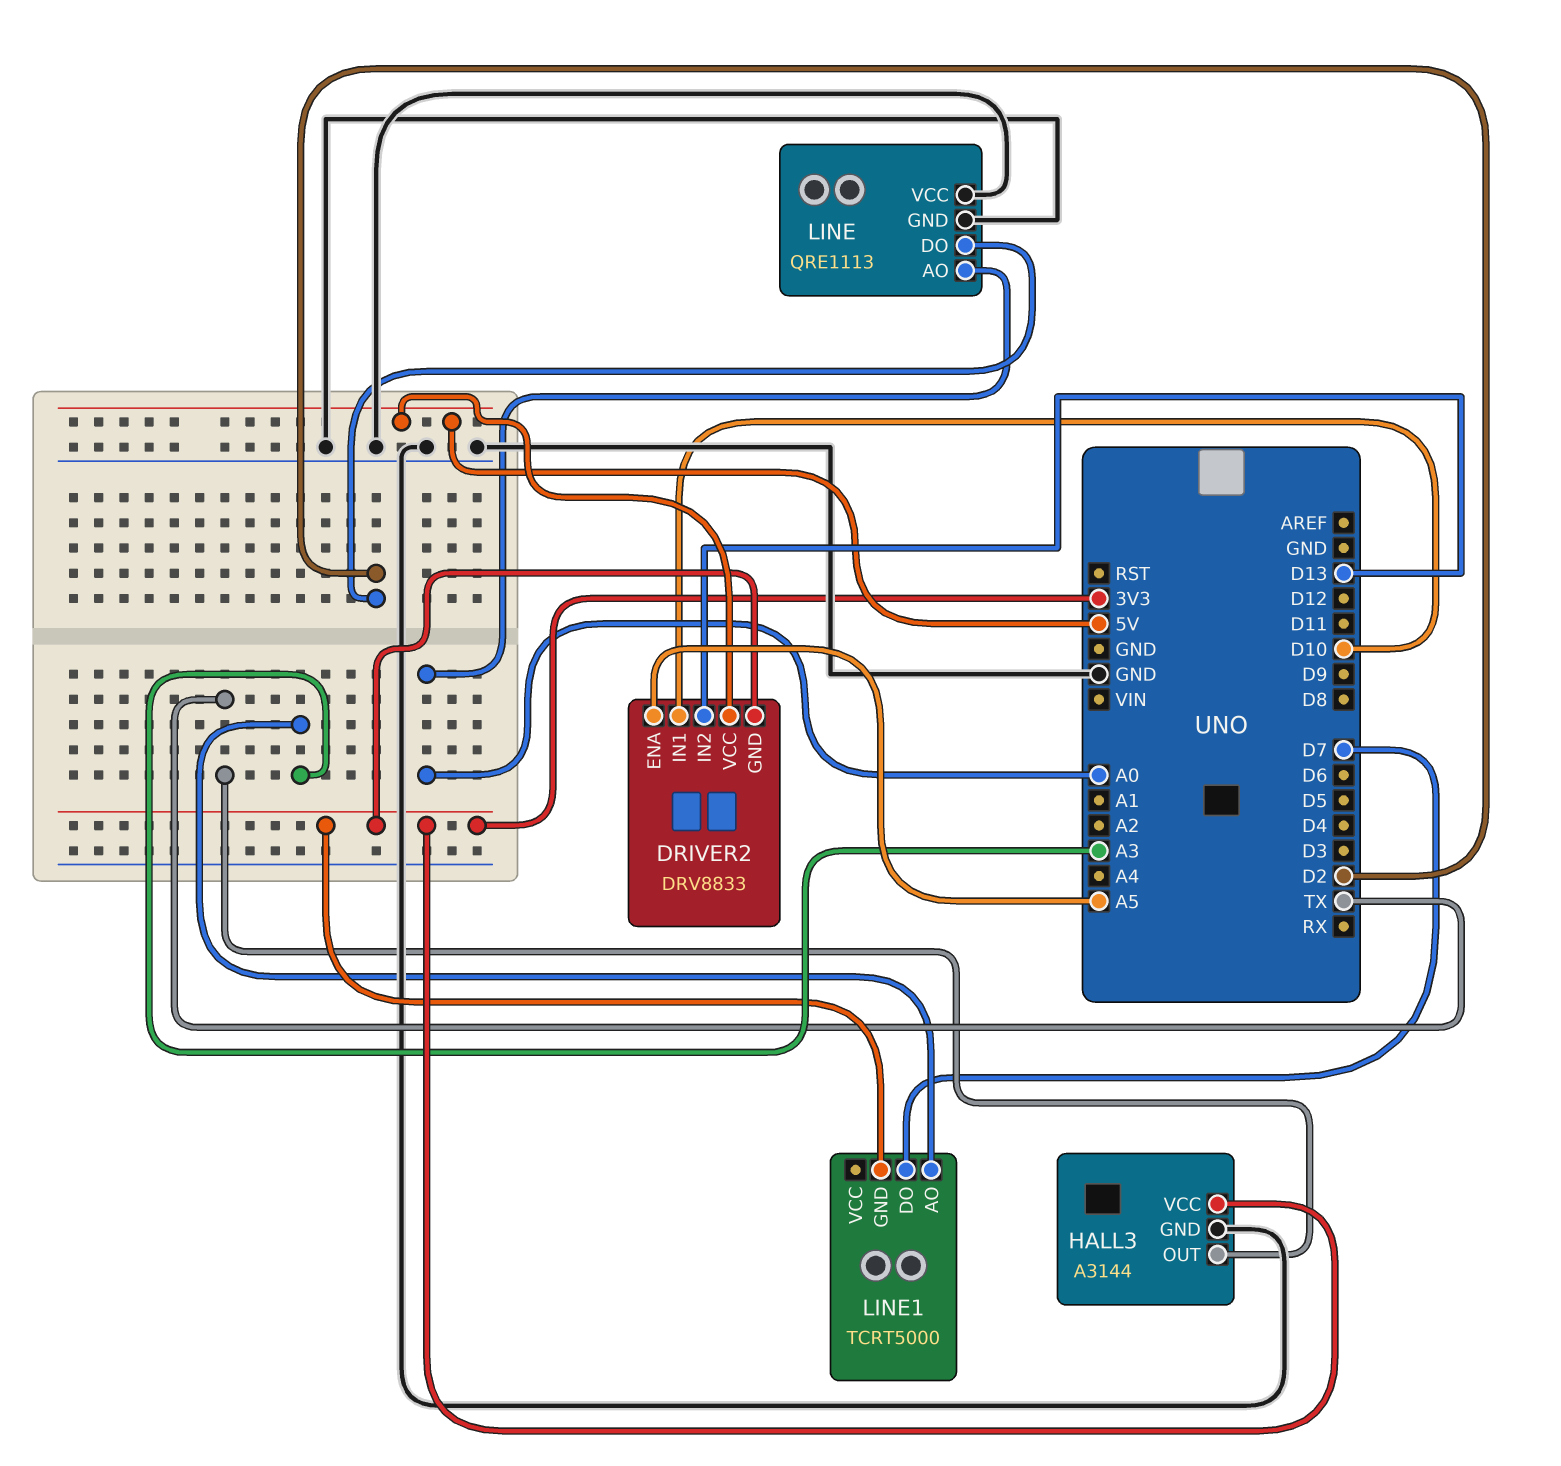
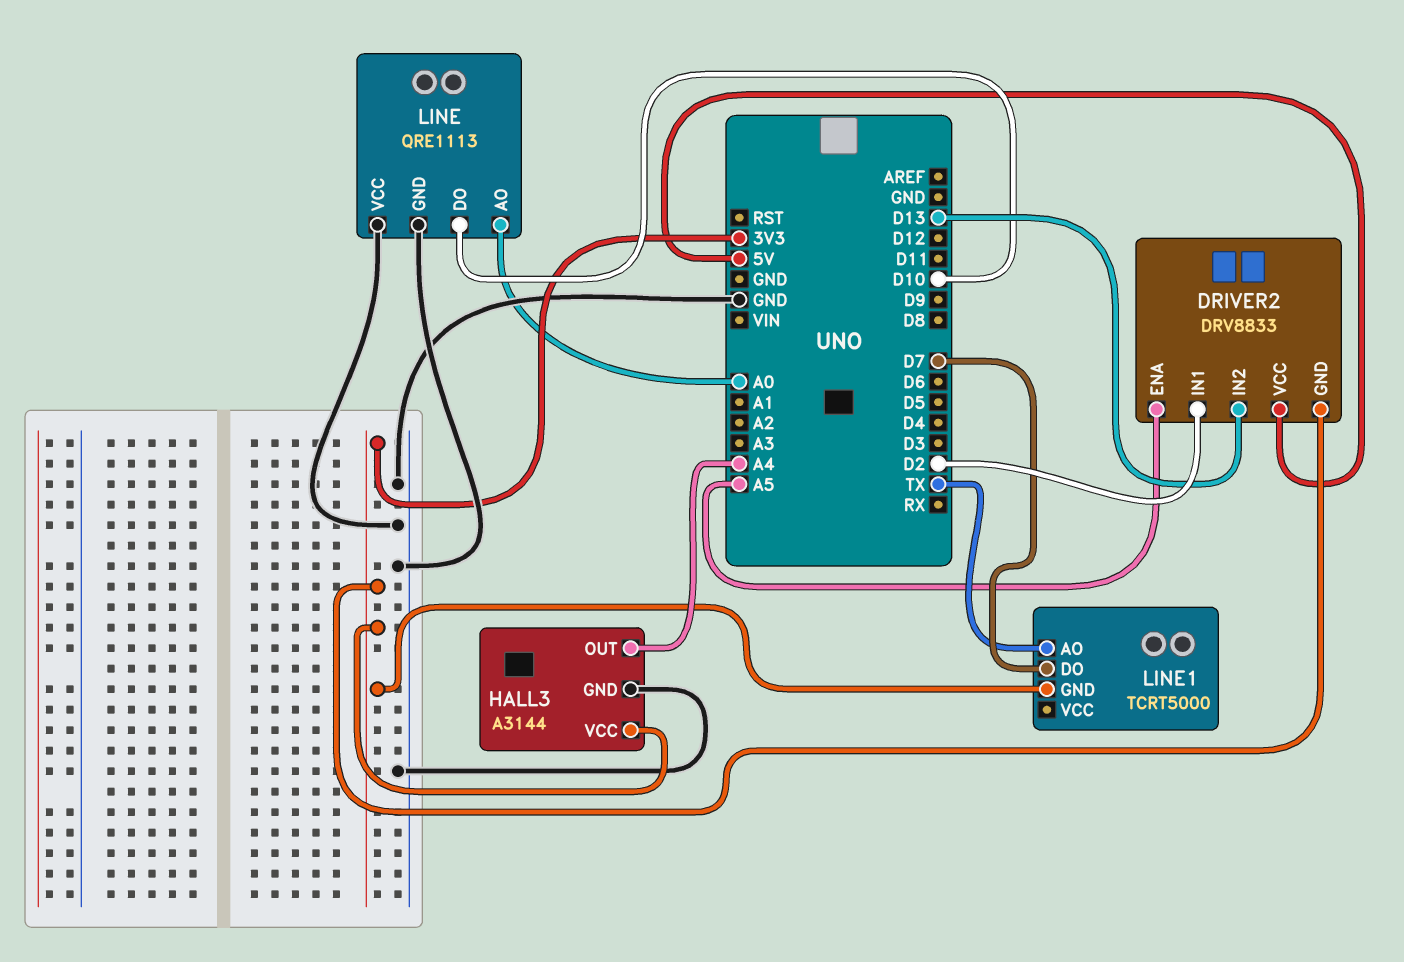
DRIVER2 pin IN1: D10 -> D2
HALL3 pin OUT: TX -> A4
LINE pin DO: D2 -> D10
LINE1 pin AO: A3 -> TX

